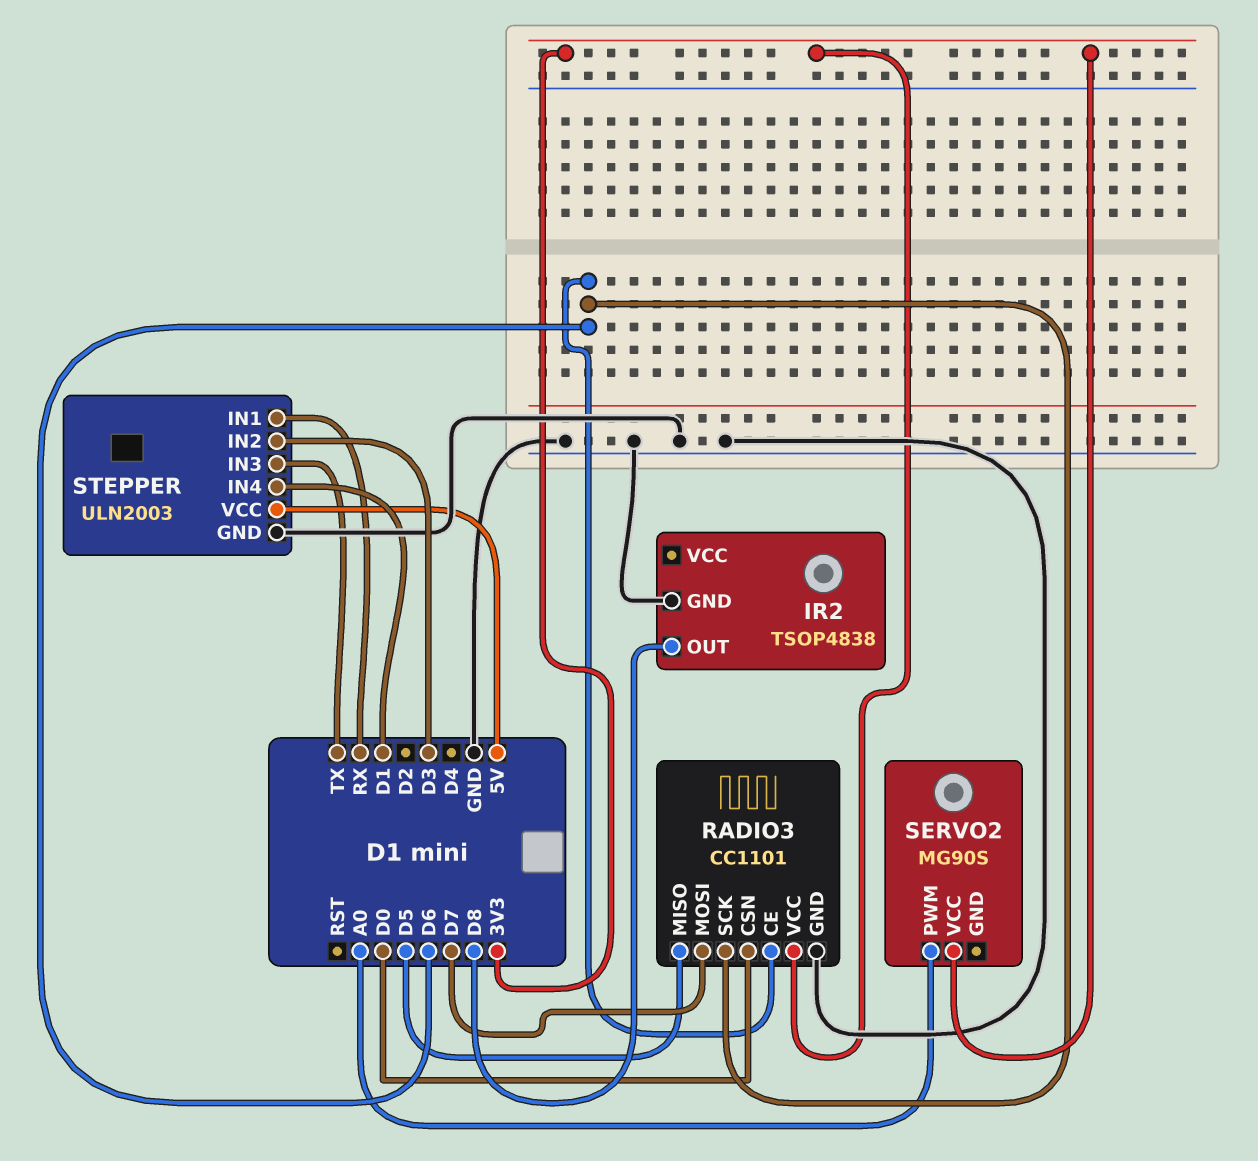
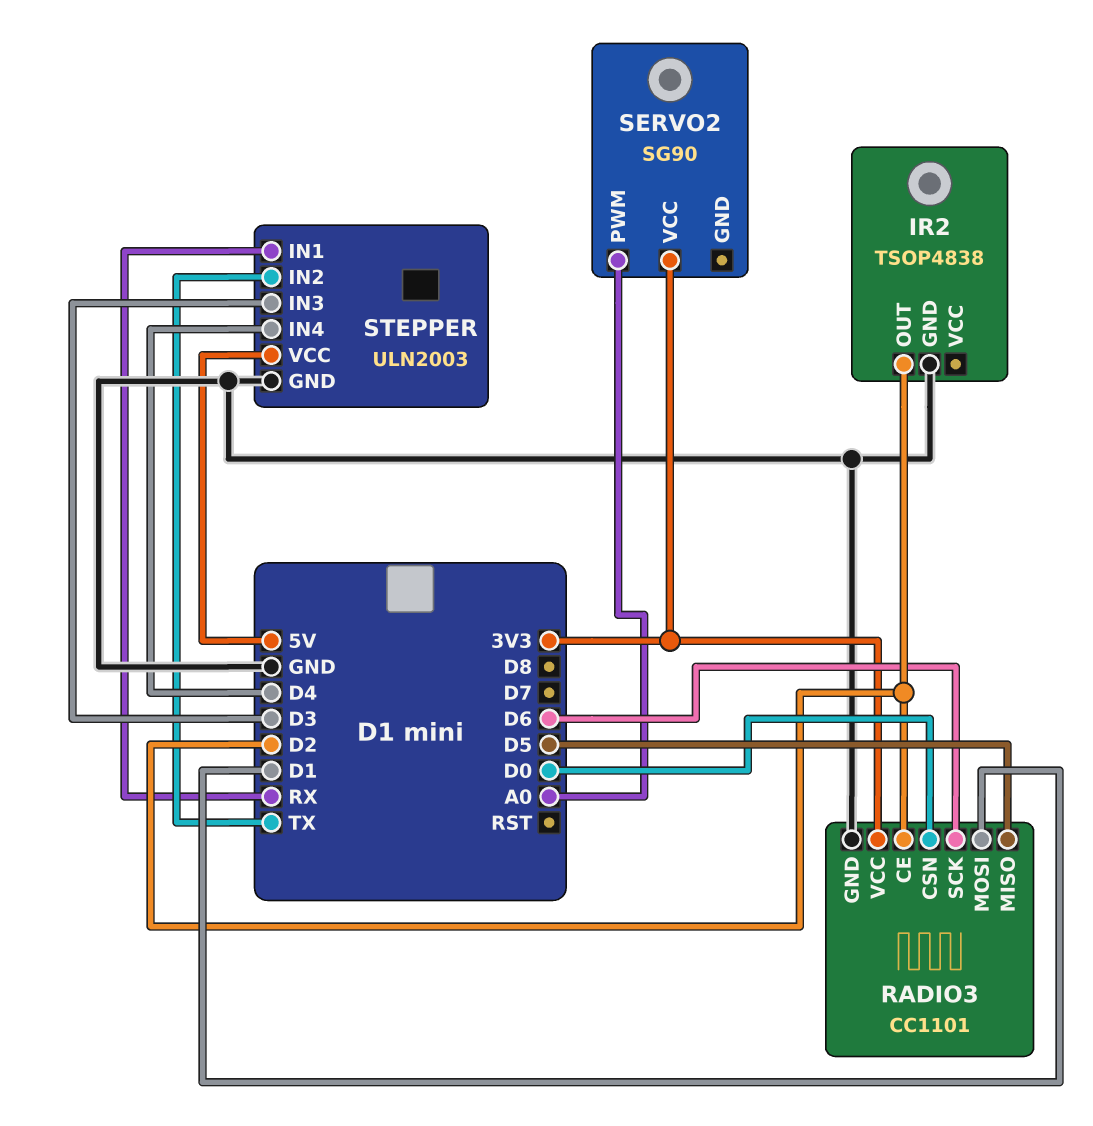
IR2 pin OUT: D8 -> D2
RADIO3 pin CE: D6 -> D2
RADIO3 pin MOSI: D7 -> D1
SERVO2: MG90S -> SG90
STEPPER pin IN2: D3 -> TX
STEPPER pin IN3: TX -> D3
STEPPER pin IN4: D1 -> D4

